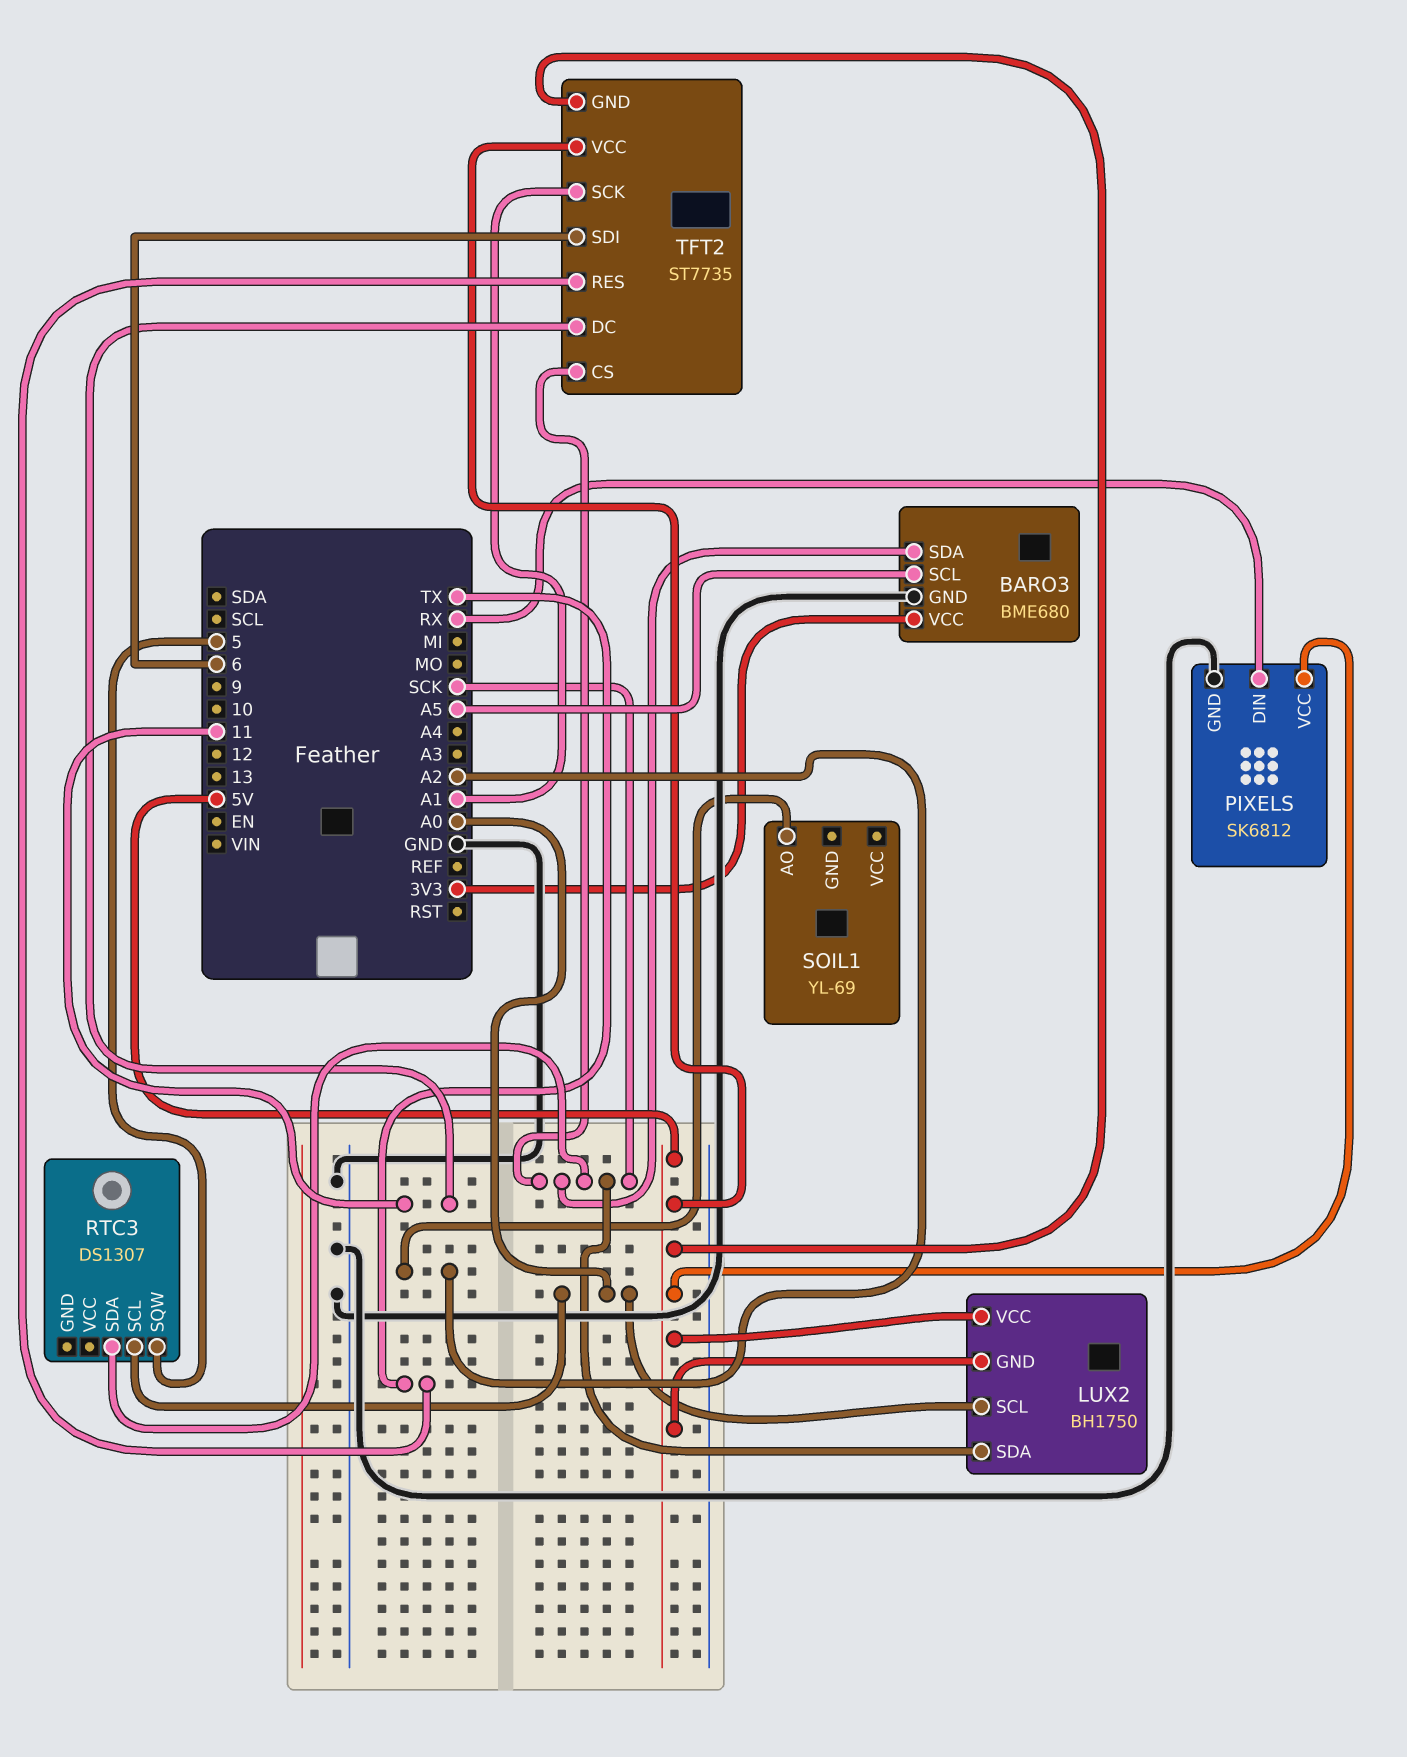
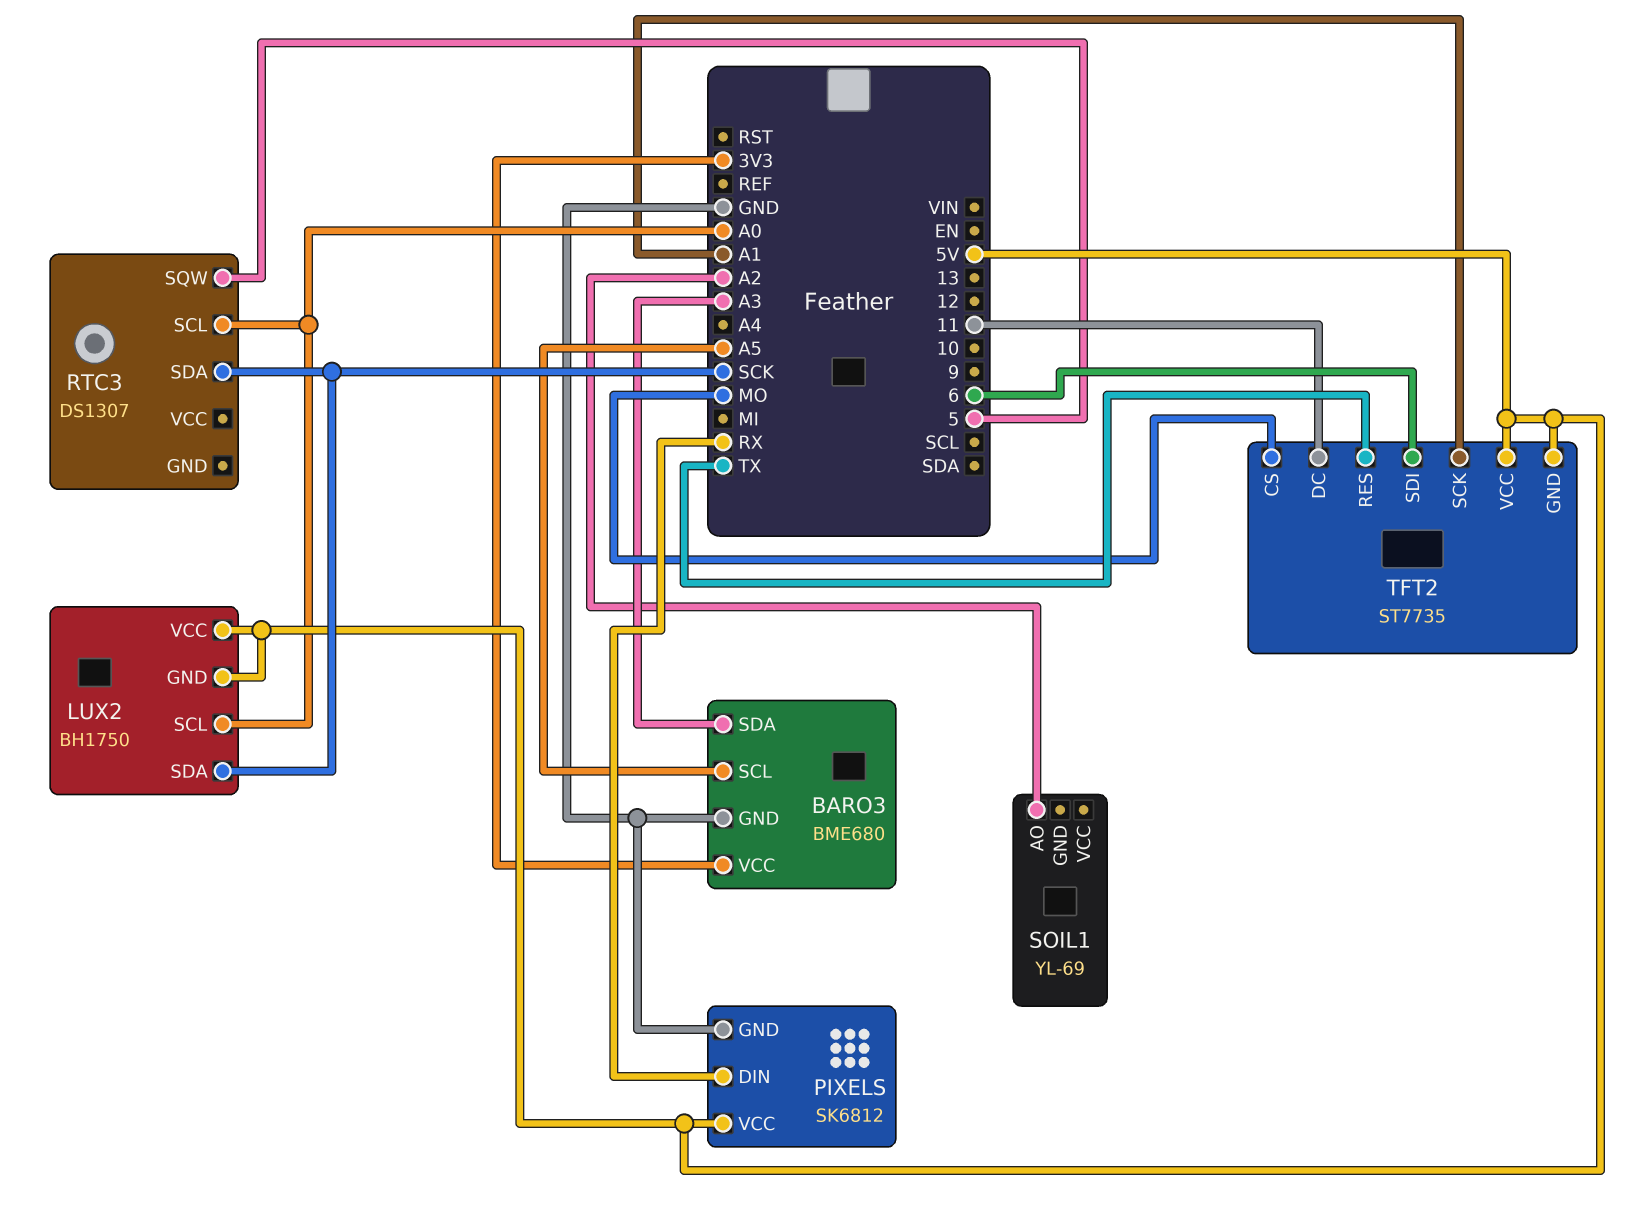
BARO3 pin SDA: SCK -> A3
TFT2 pin CS: SCK -> MO

